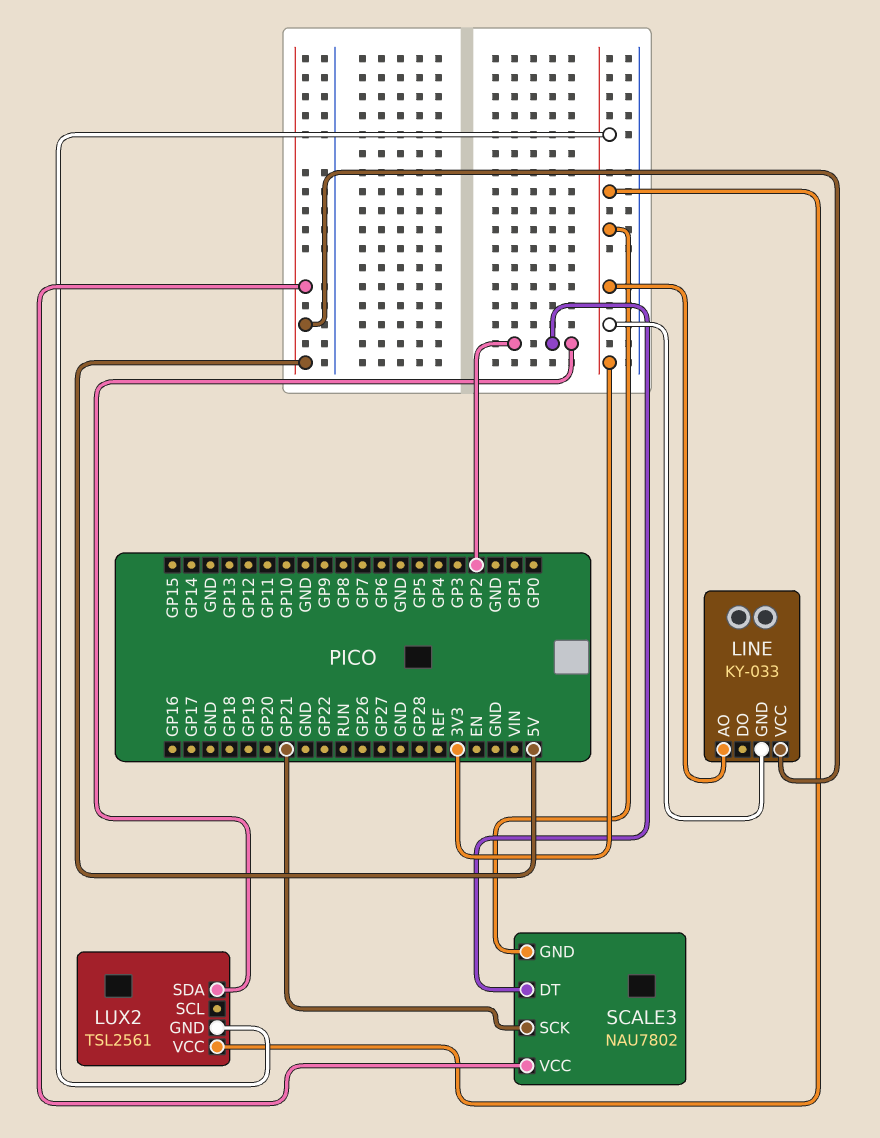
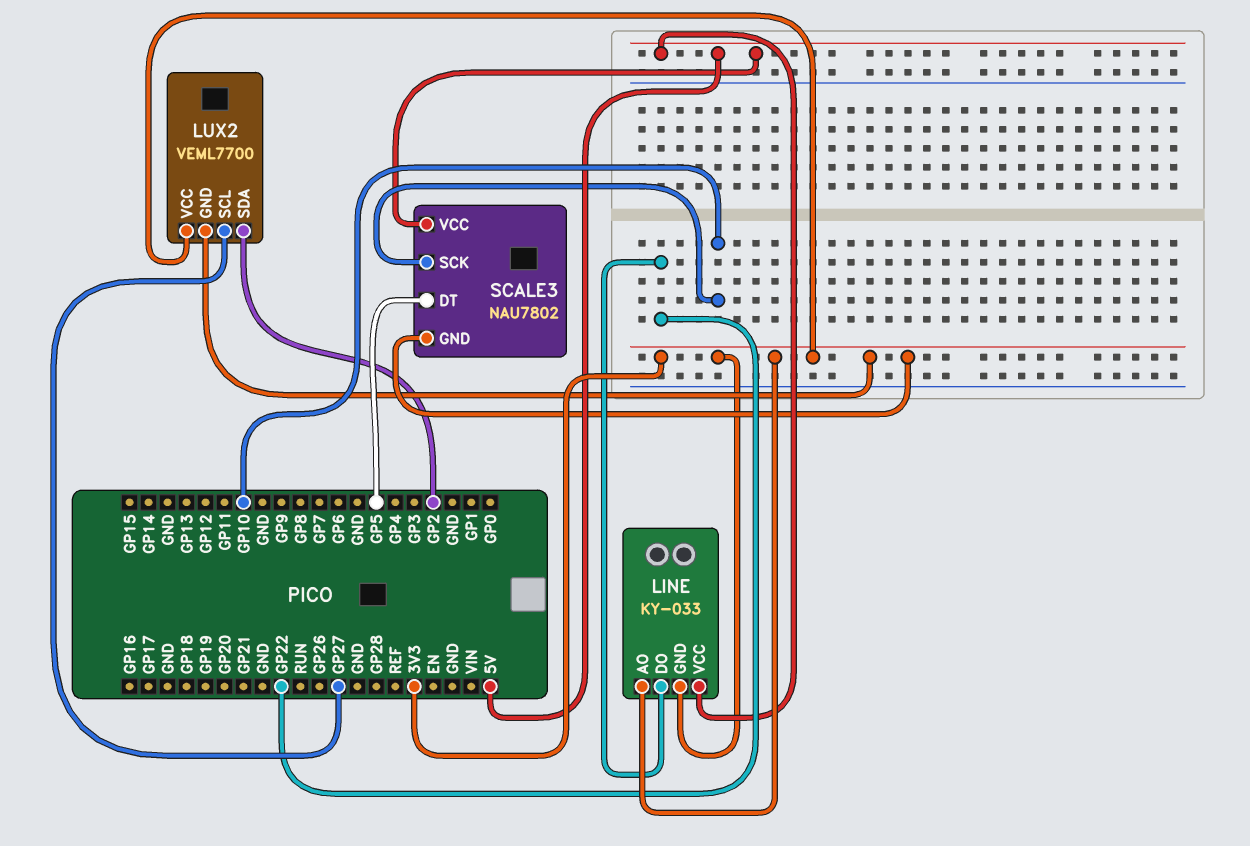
LINE pin DO: none -> GP22
LUX2: TSL2561 -> VEML7700
LUX2 pin SCL: none -> GP27
SCALE3 pin DT: GP2 -> GP5
SCALE3 pin SCK: GP21 -> GP10

